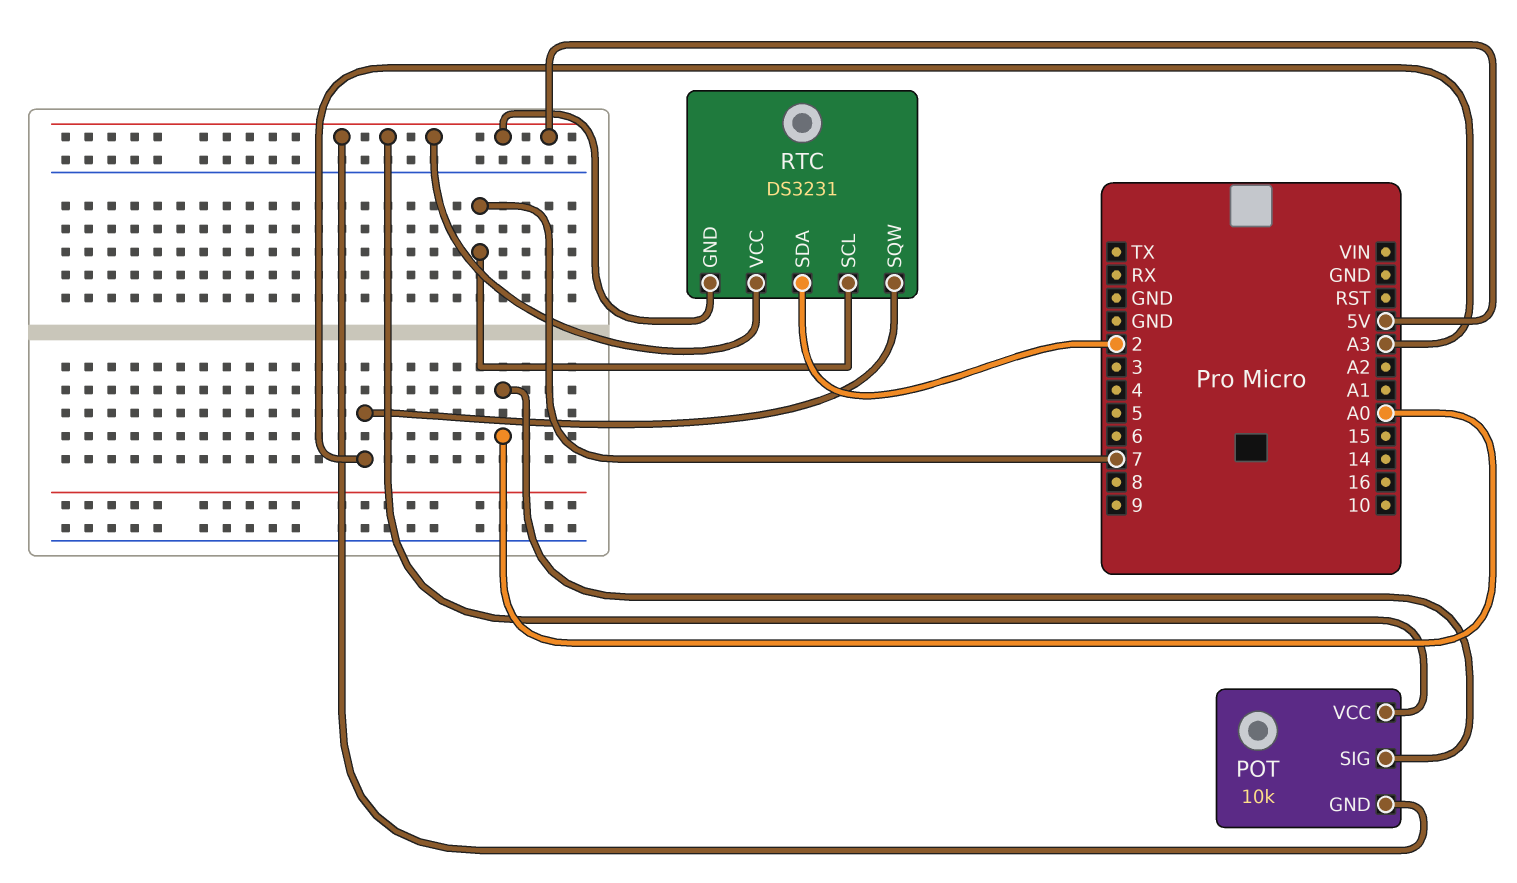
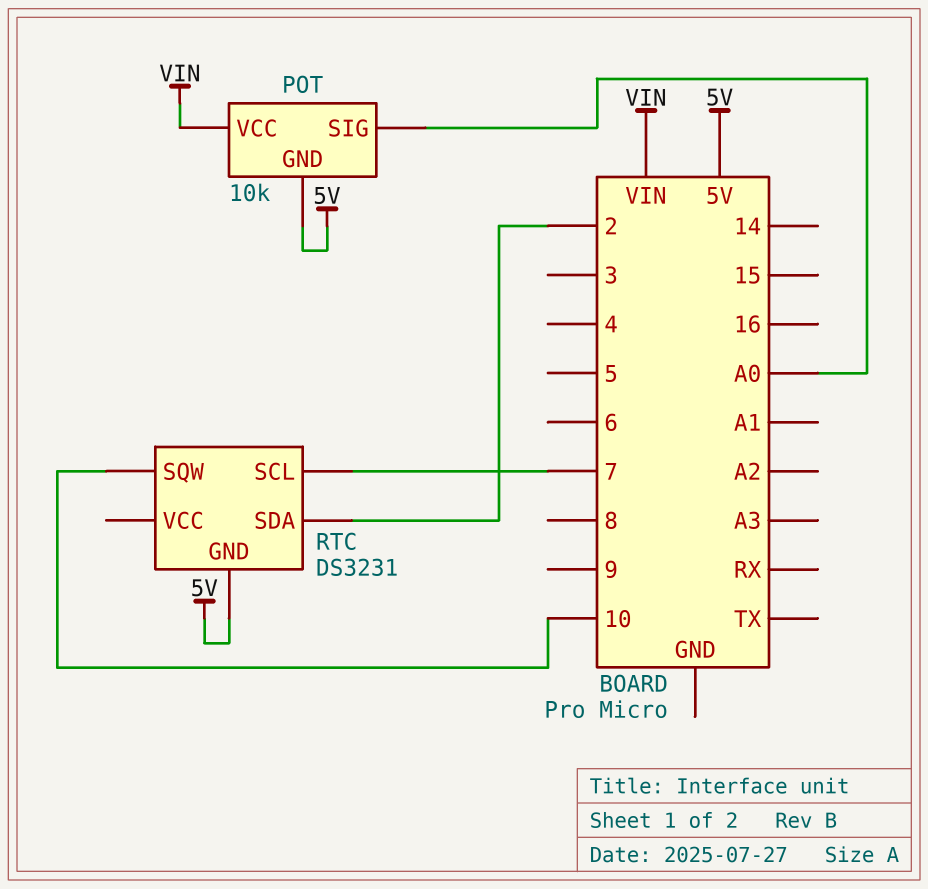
POT pin VCC: 5V -> VIN
RTC pin SQW: A3 -> 10
RTC pin VCC: 5V -> none

